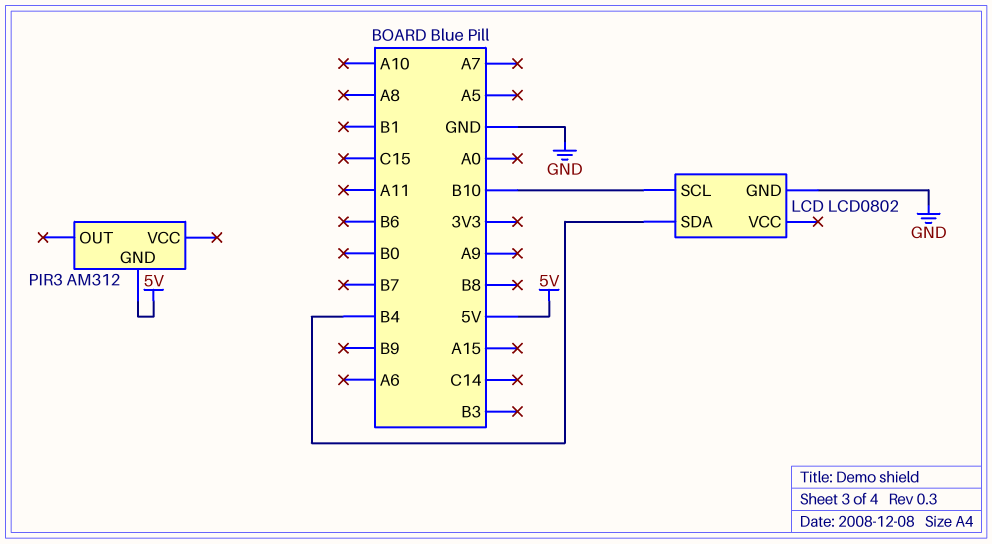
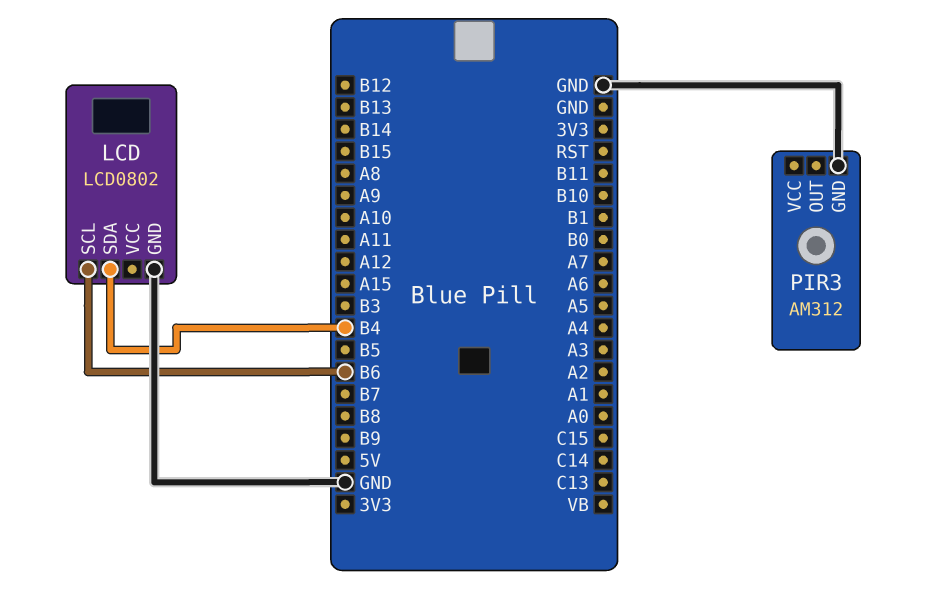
LCD pin SCL: B10 -> B6
PIR3 pin GND: 5V -> GND

